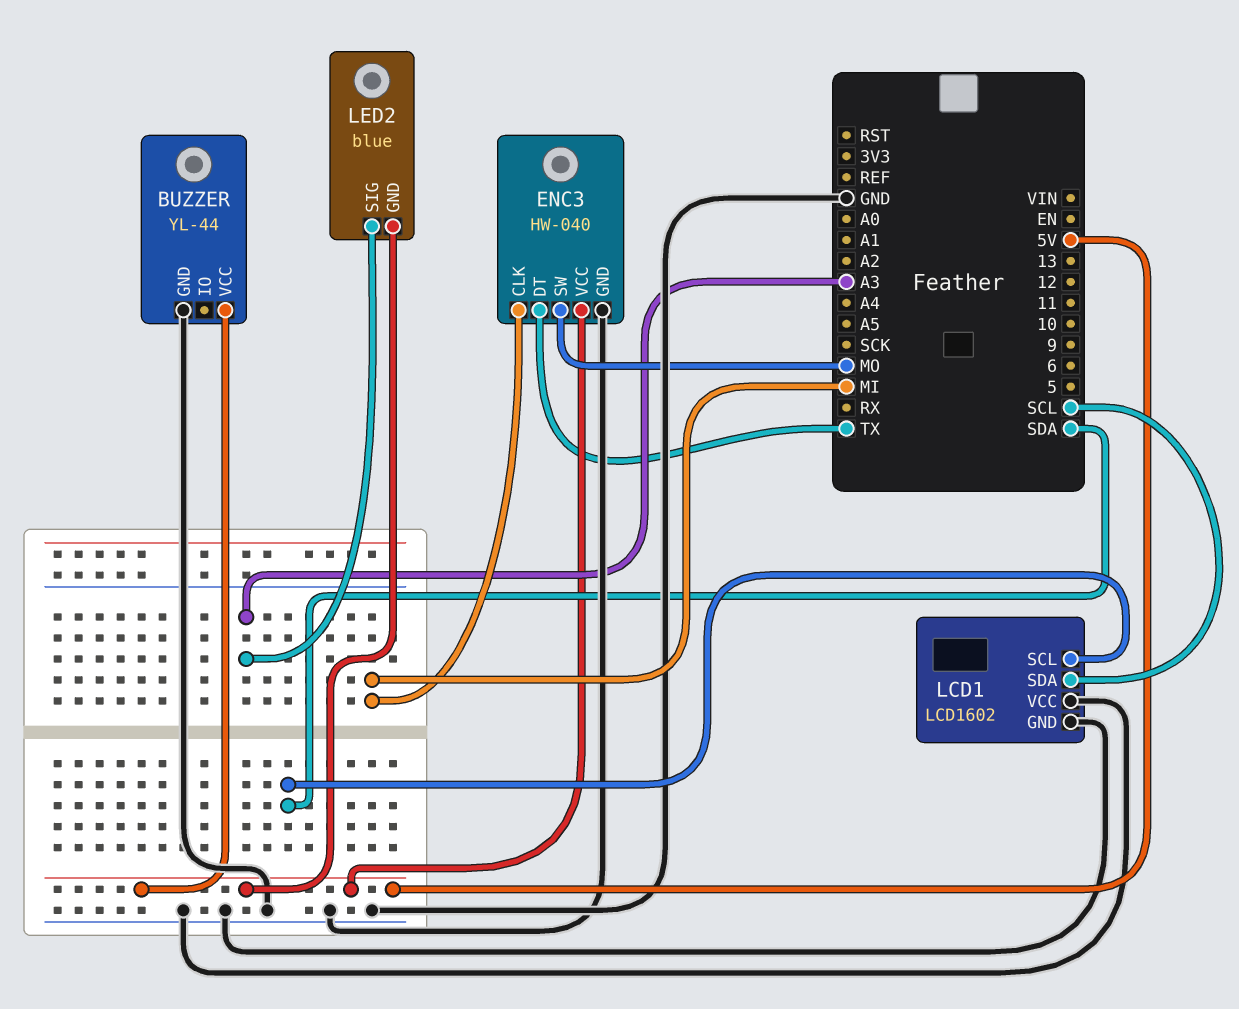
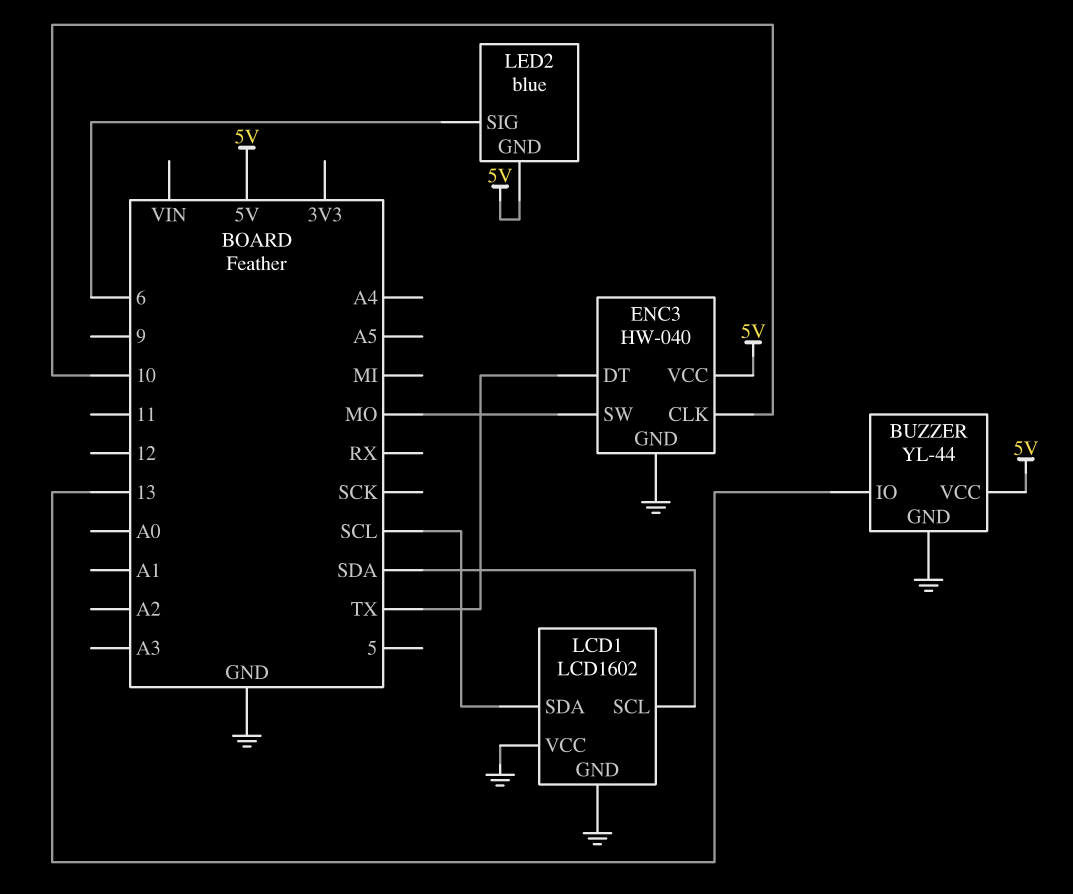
BUZZER pin IO: none -> 13
ENC3 pin CLK: MI -> 10
LED2 pin SIG: A3 -> 6

